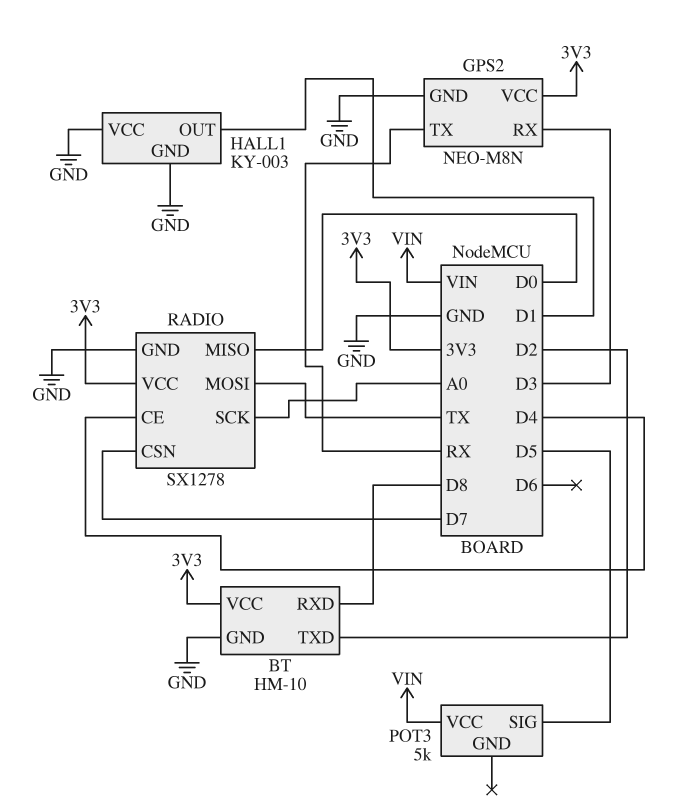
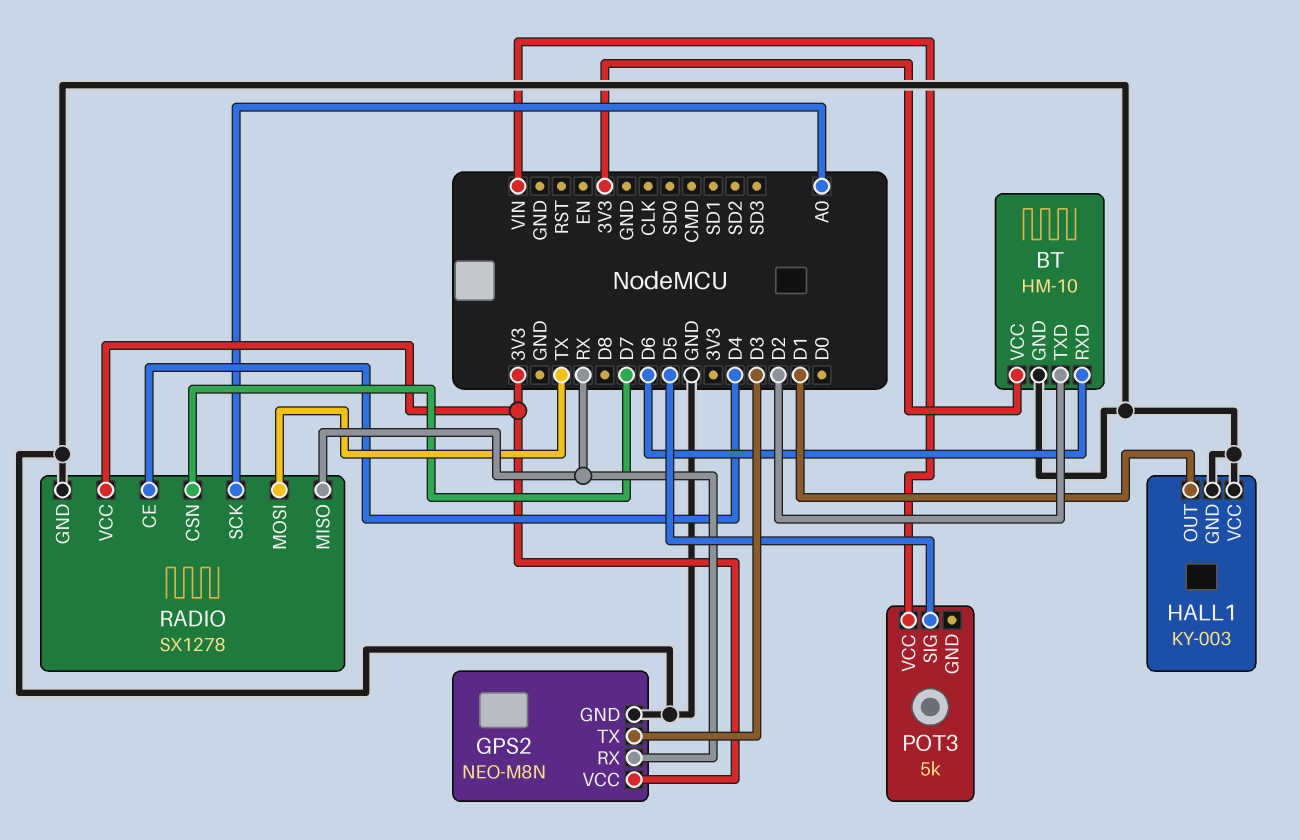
BT pin RXD: D8 -> D6
GPS2 pin RX: D3 -> RX
GPS2 pin TX: RX -> D3
RADIO pin MISO: D0 -> RX

